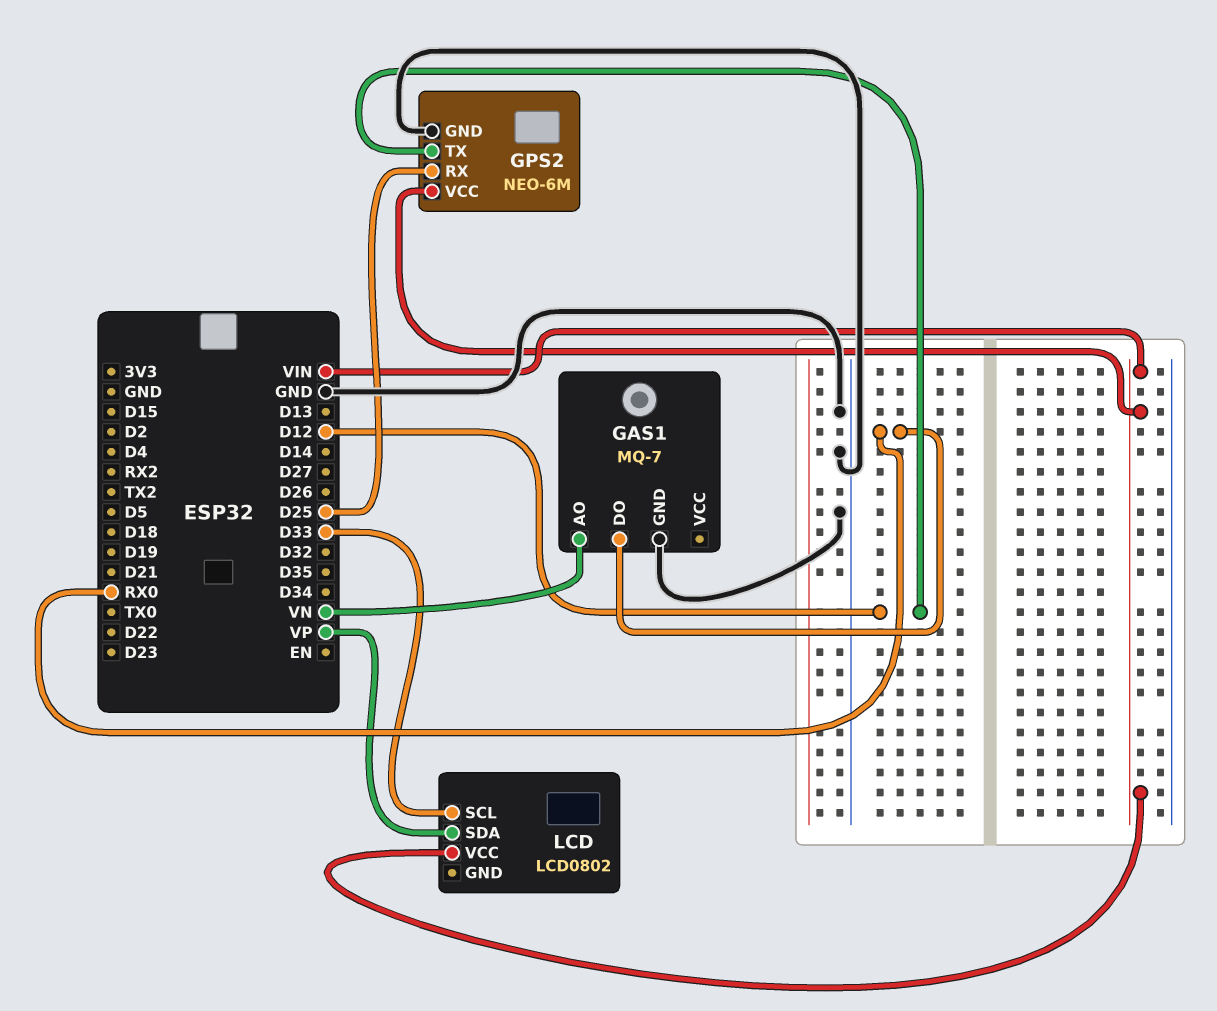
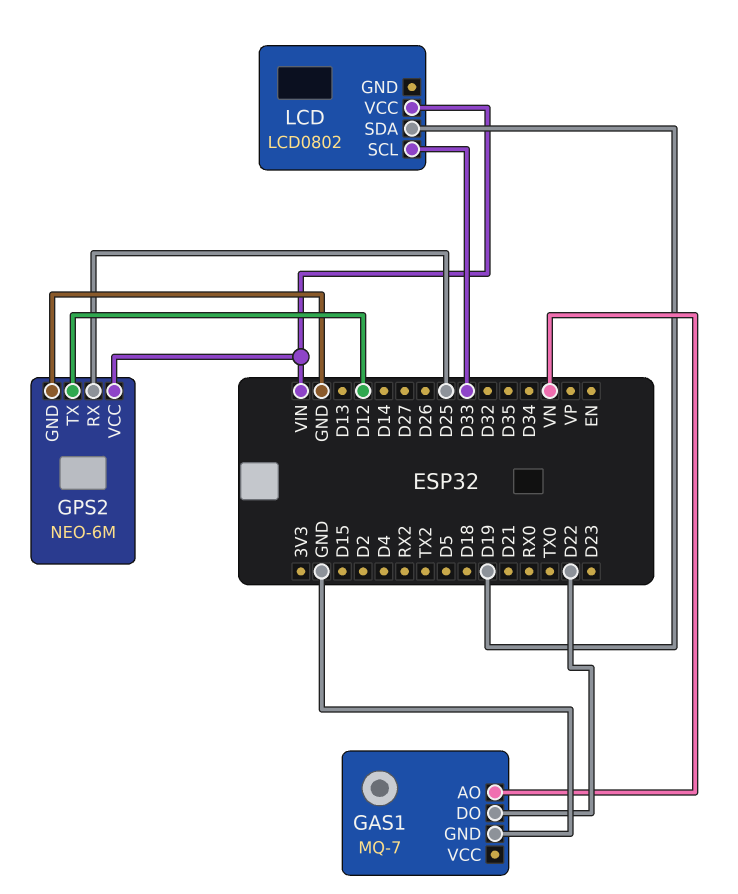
GAS1 pin DO: RX0 -> D22
LCD pin SDA: VP -> D19

